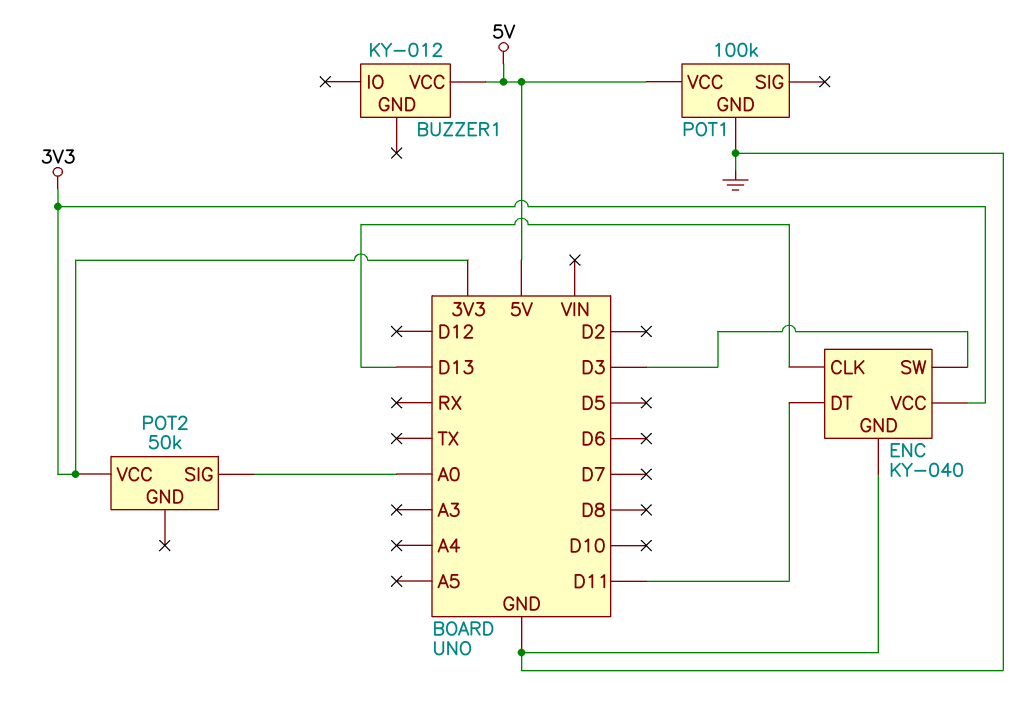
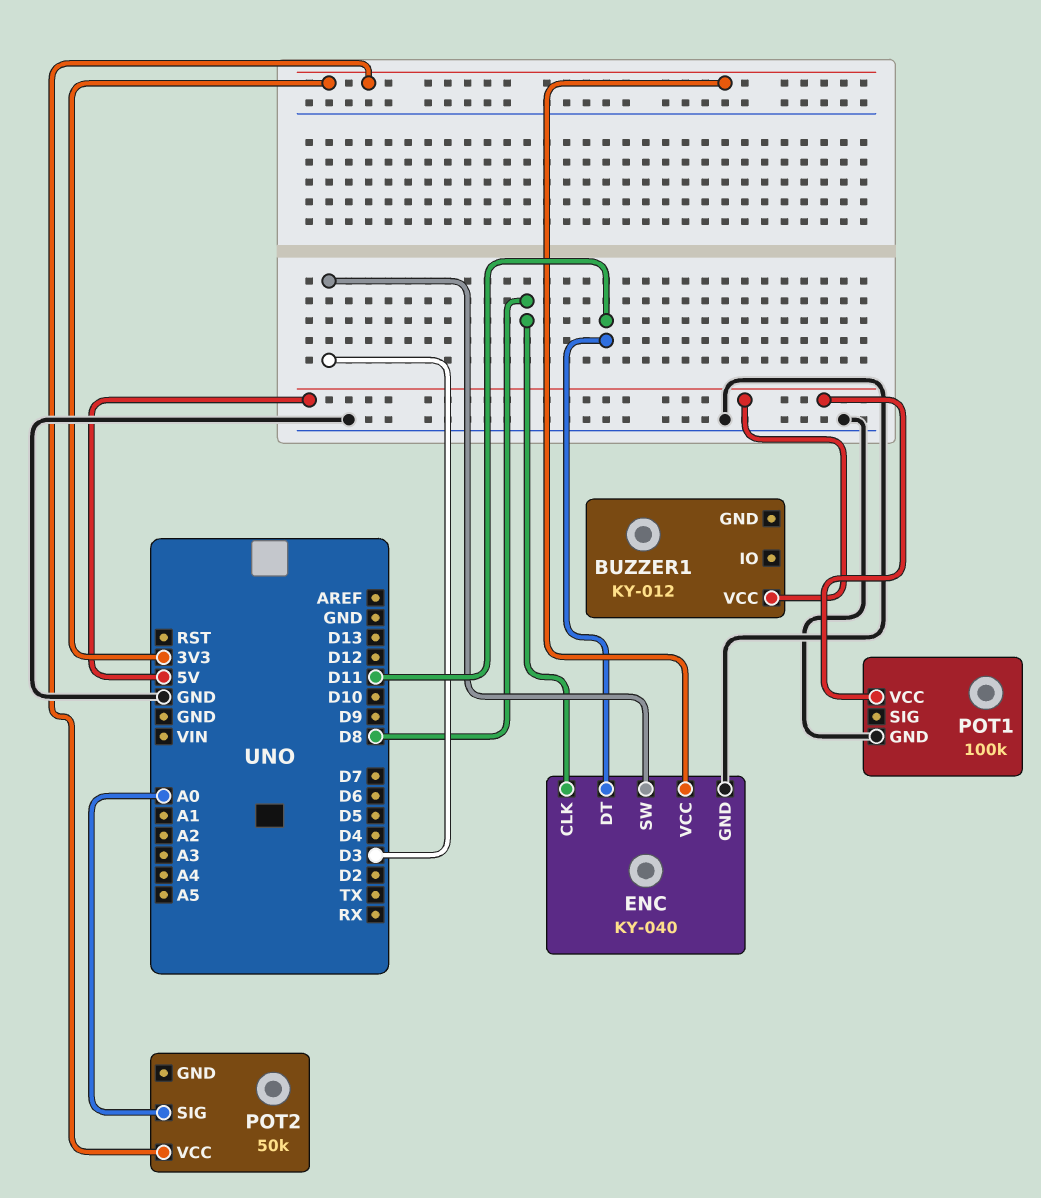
ENC pin CLK: D13 -> D8

